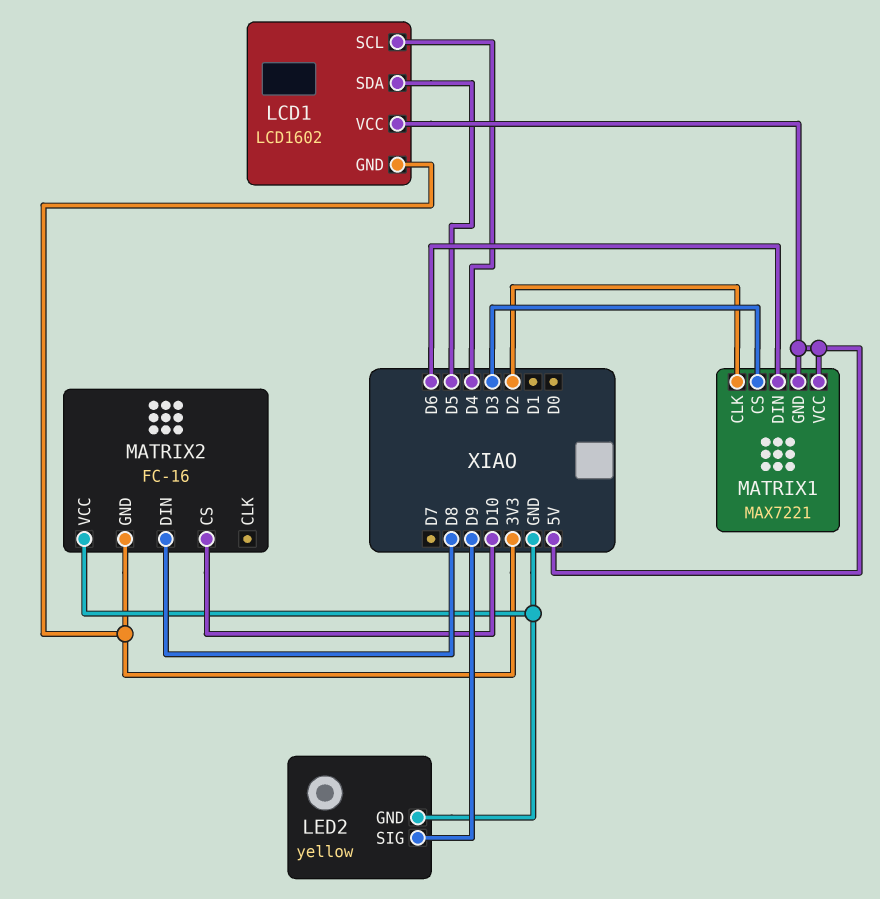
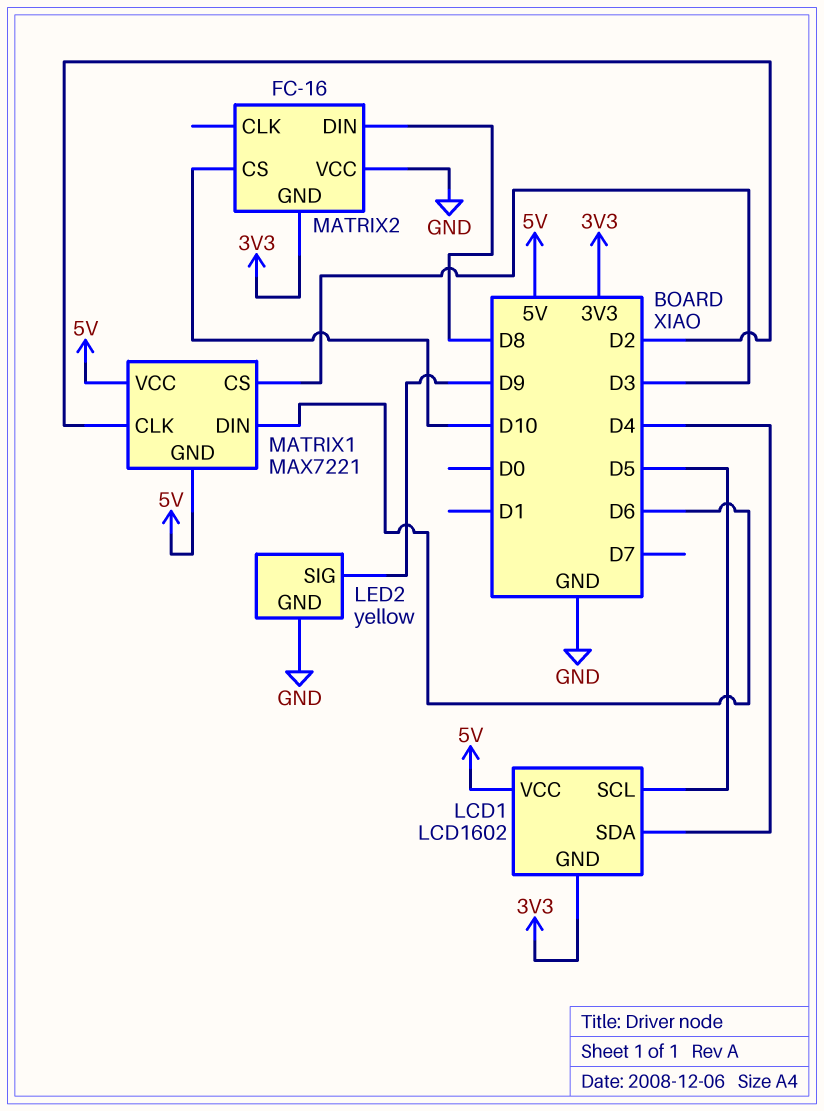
LCD1 pin SCL: D4 -> D5
LCD1 pin SDA: D5 -> D4

